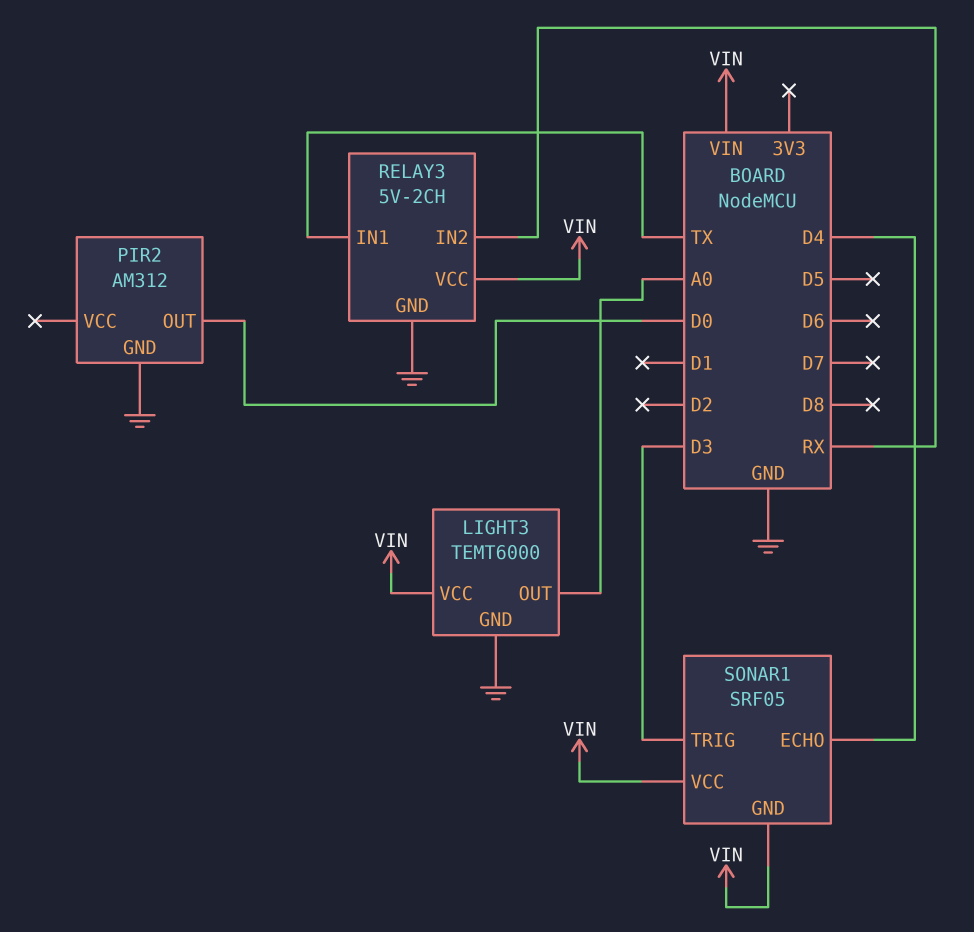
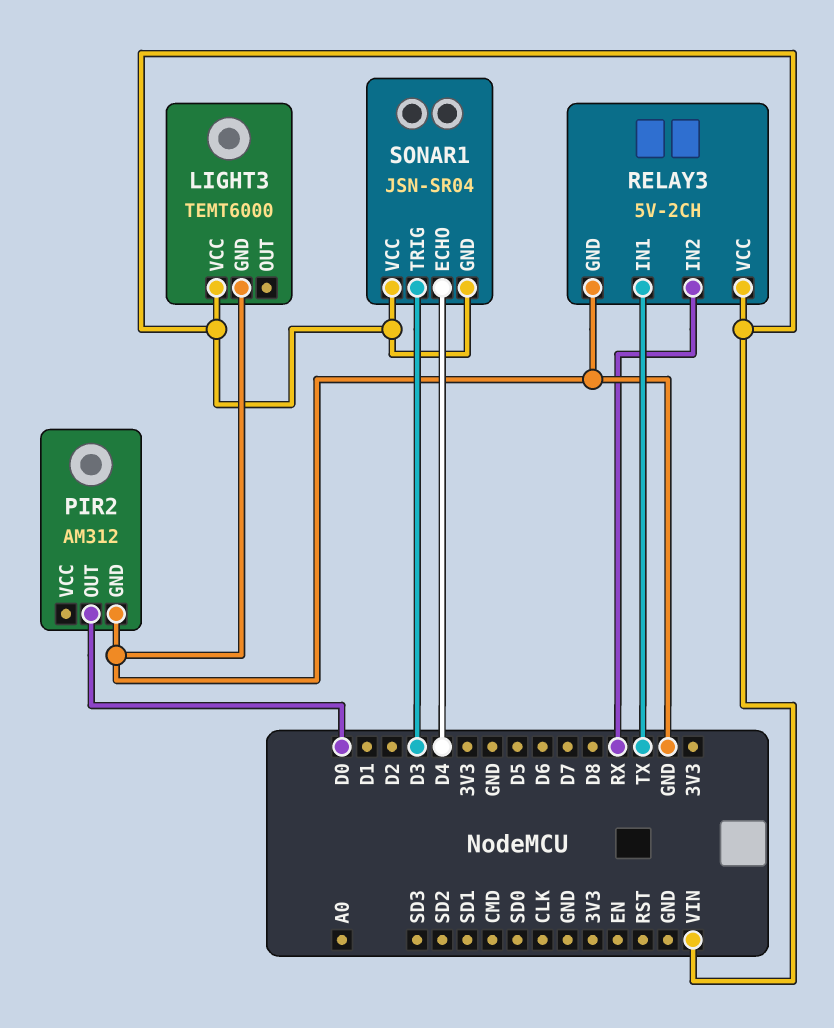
LIGHT3 pin OUT: A0 -> none
SONAR1: SRF05 -> JSN-SR04

